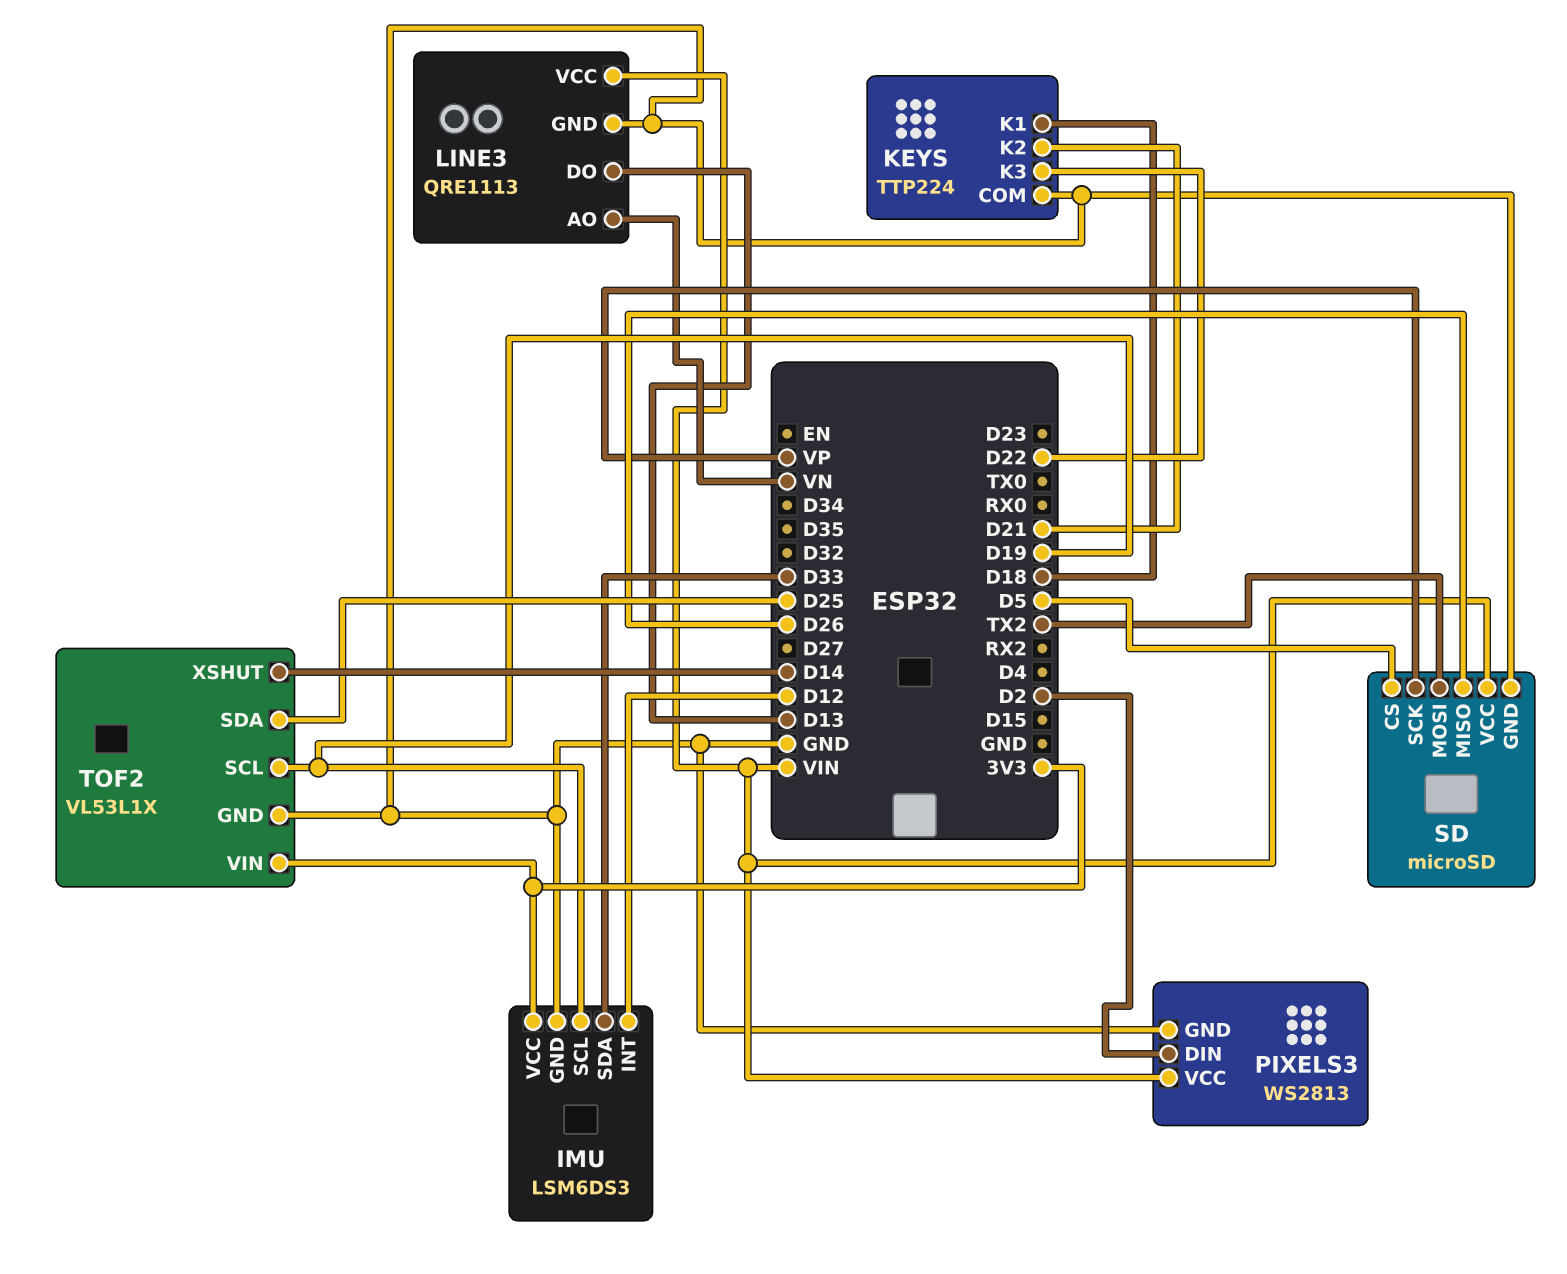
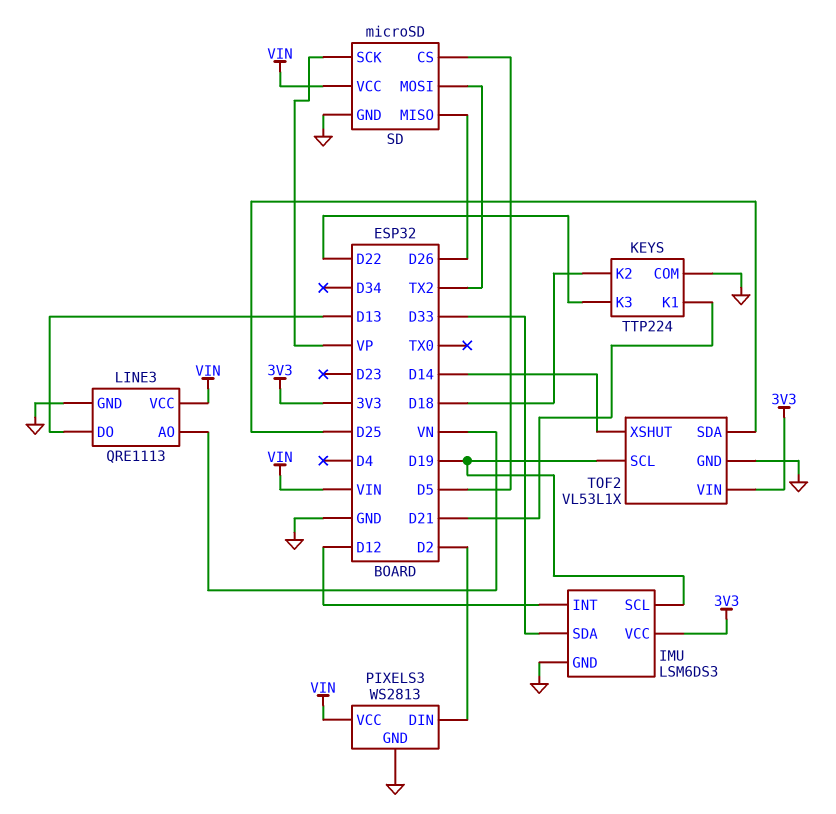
KEYS pin K1: D18 -> D21
KEYS pin K2: D21 -> D18

